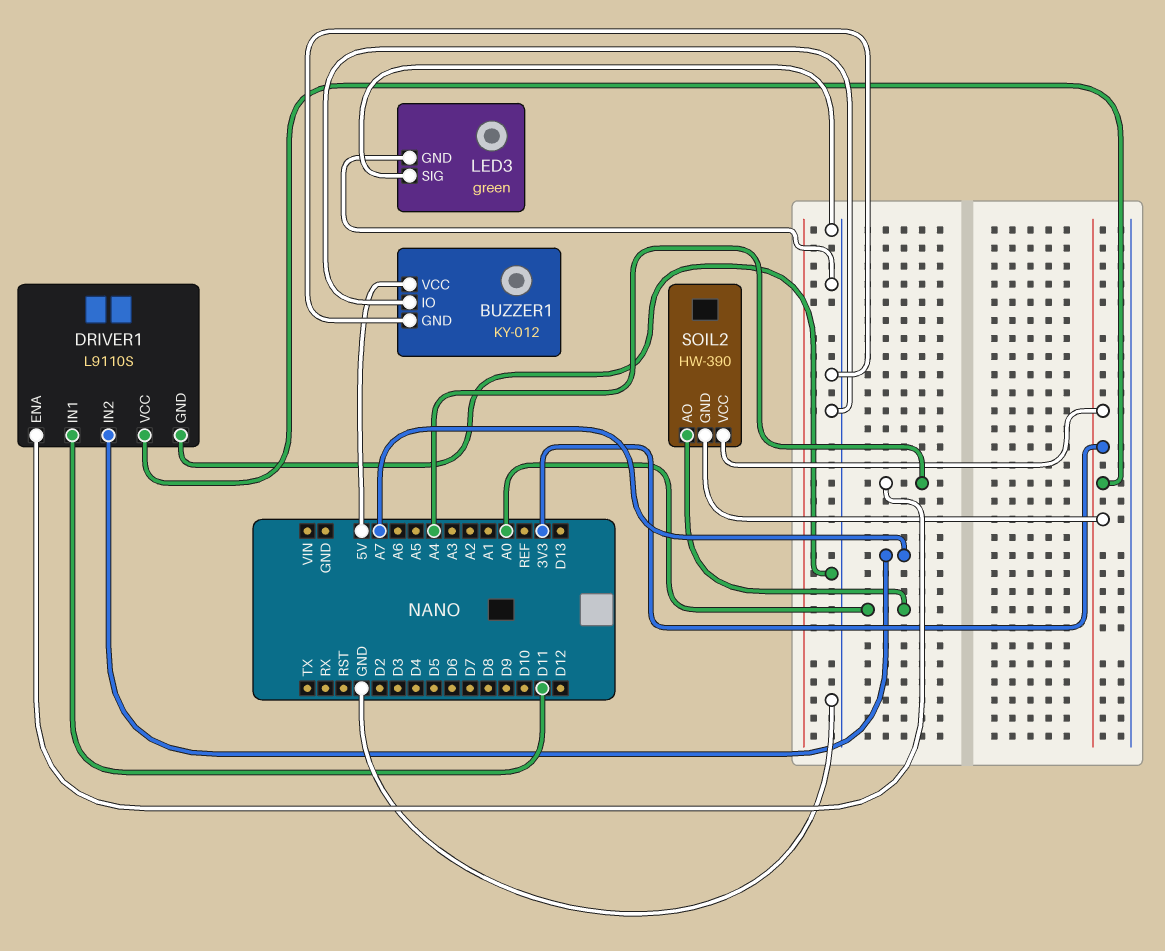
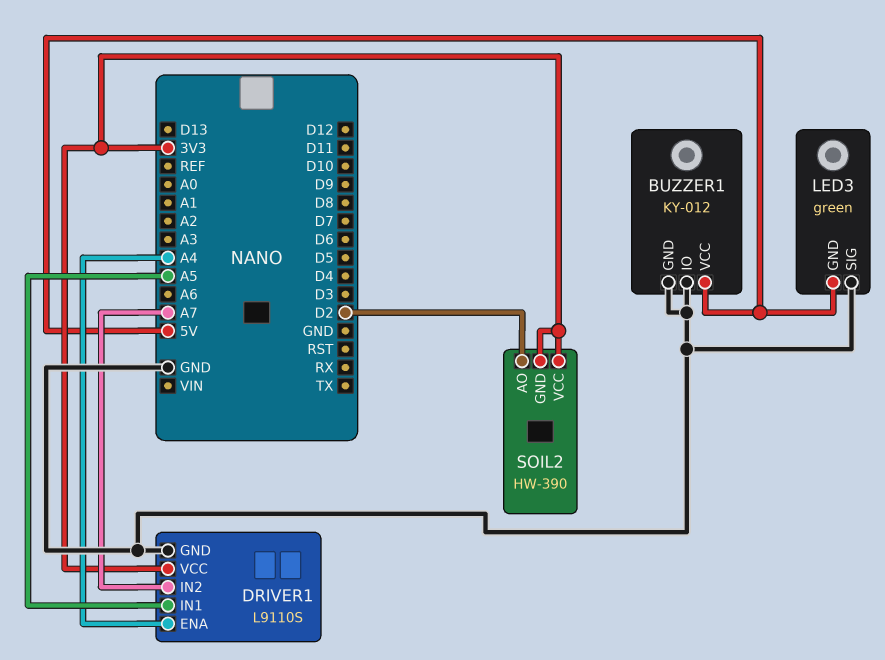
DRIVER1 pin IN1: D11 -> A5
LED3 pin GND: GND -> 5V
SOIL2 pin AO: A0 -> D2

